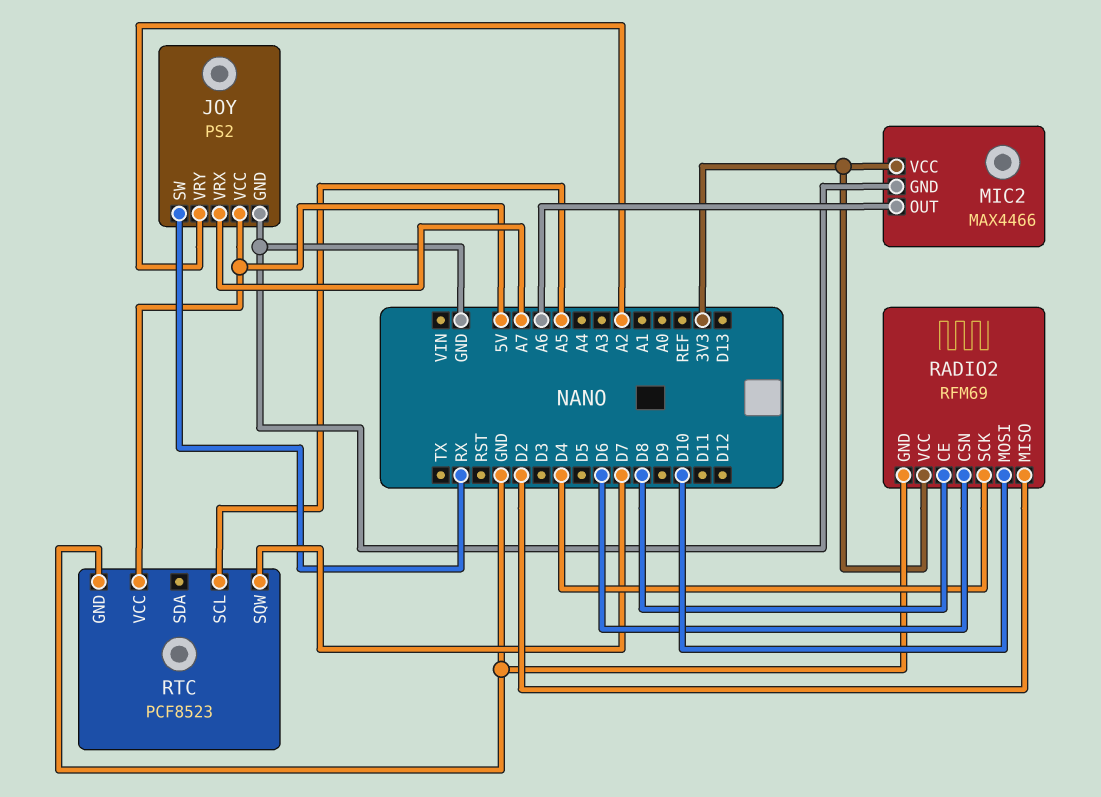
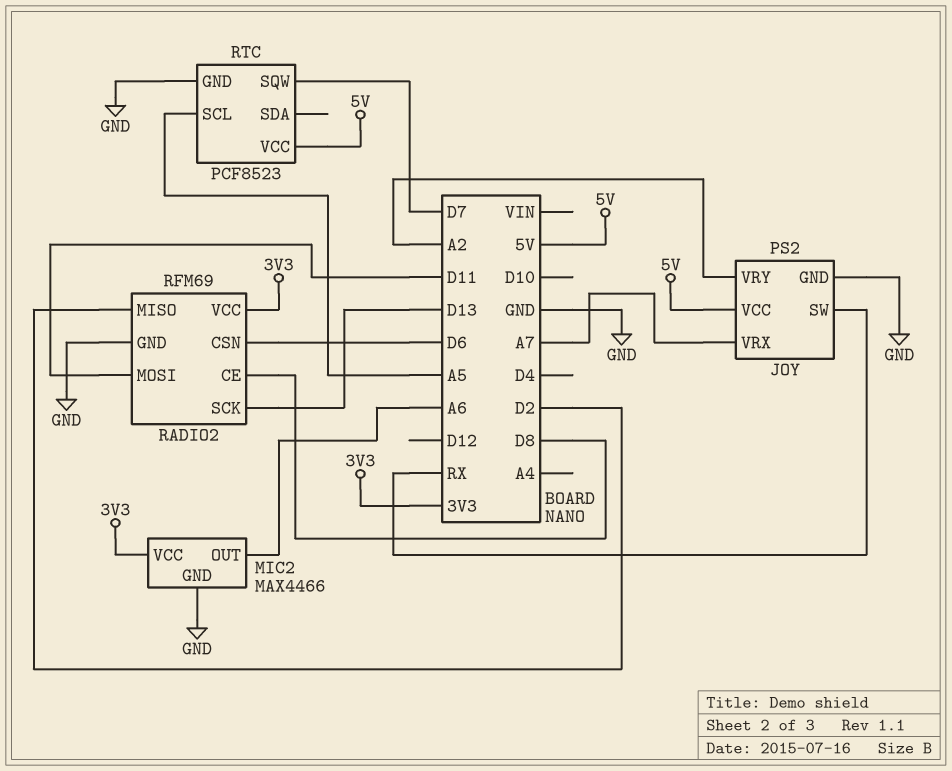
RADIO2 pin MOSI: D10 -> D11
RADIO2 pin SCK: D4 -> D13

